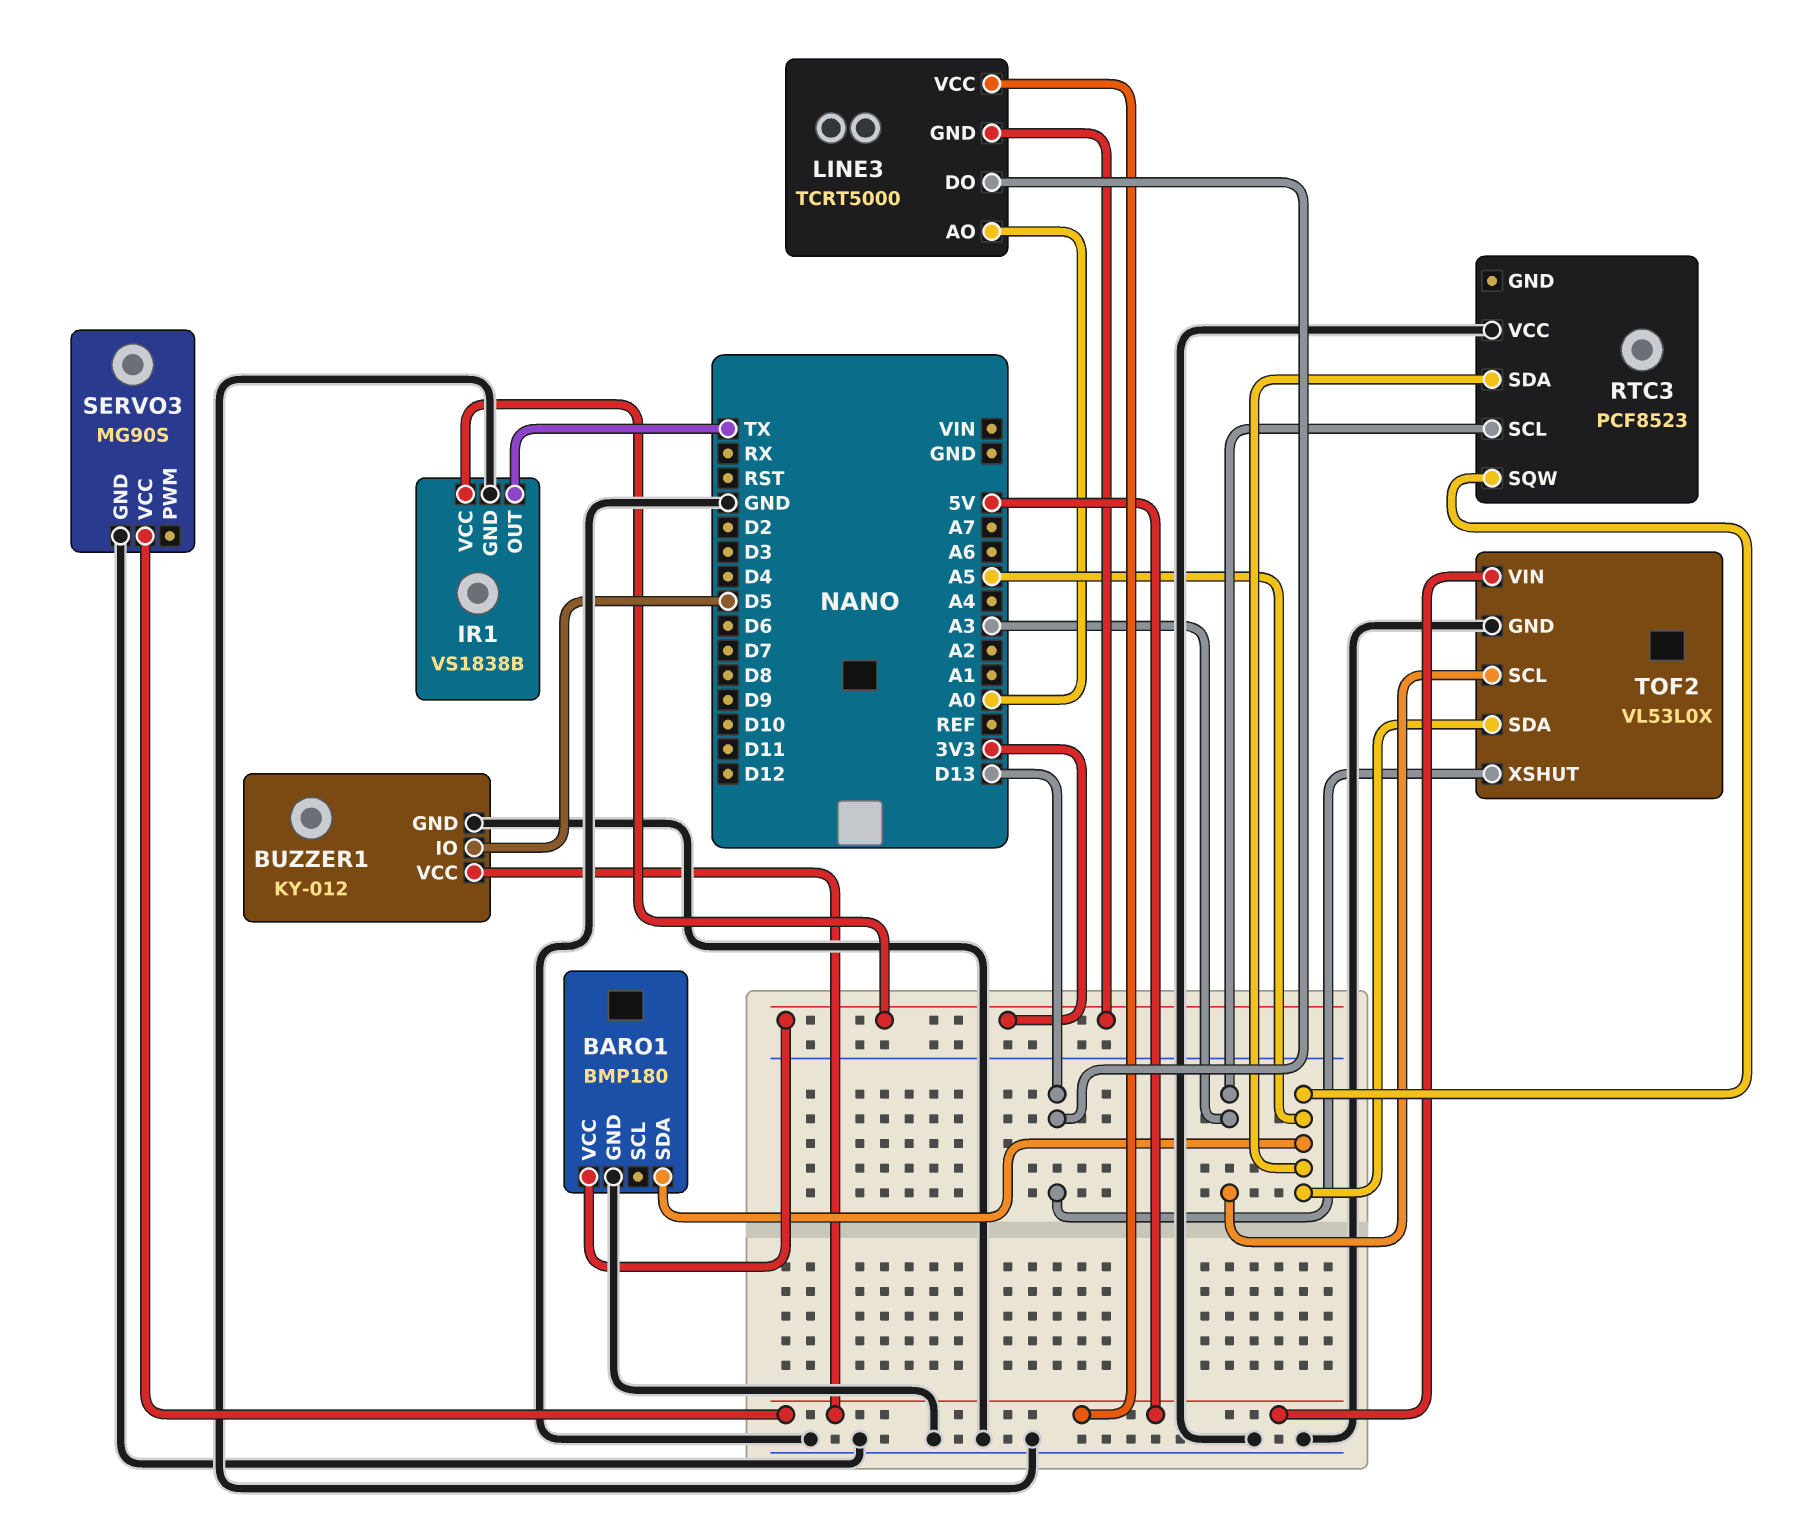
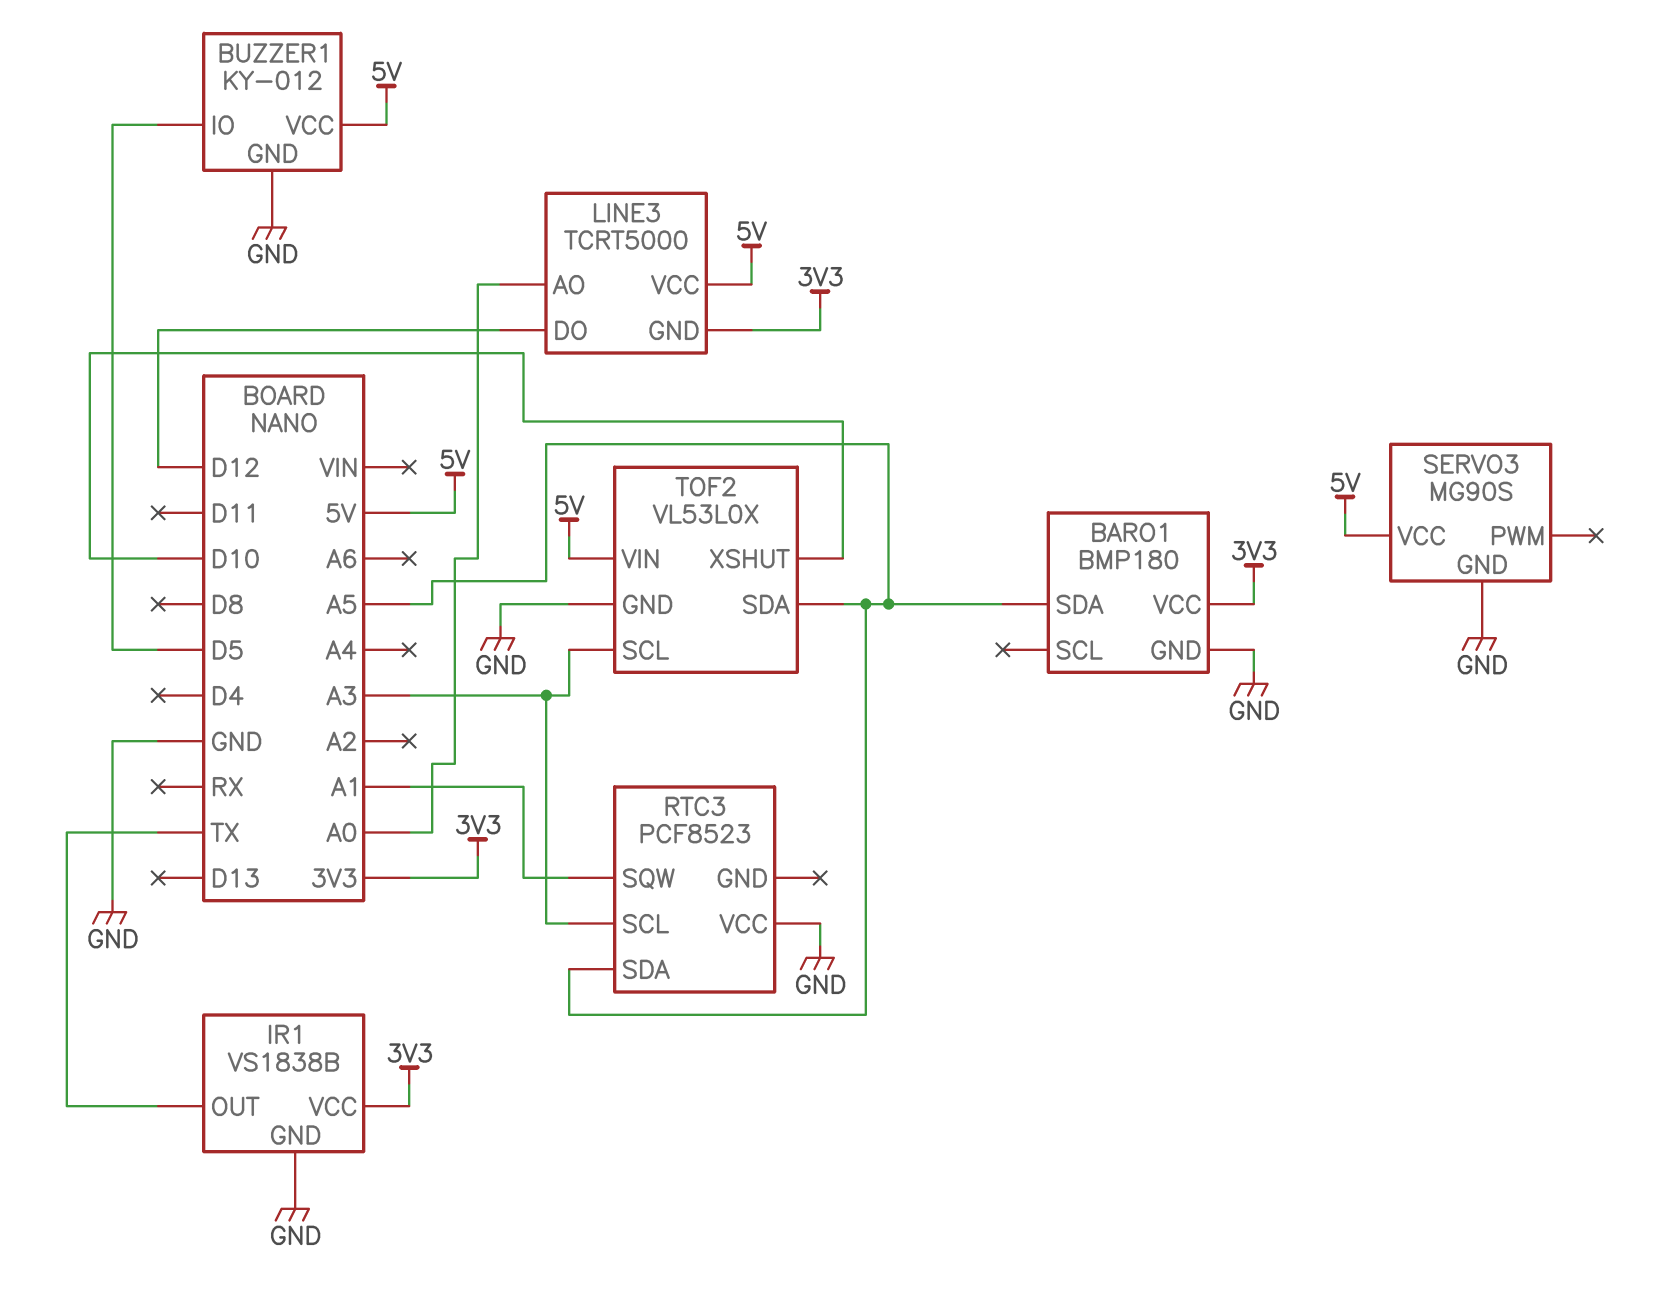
LINE3 pin DO: D13 -> D12
RTC3 pin SQW: A5 -> A1
TOF2 pin XSHUT: D13 -> D10

